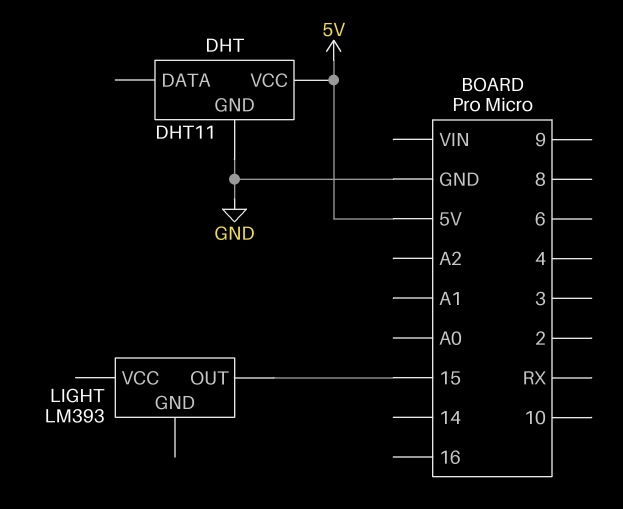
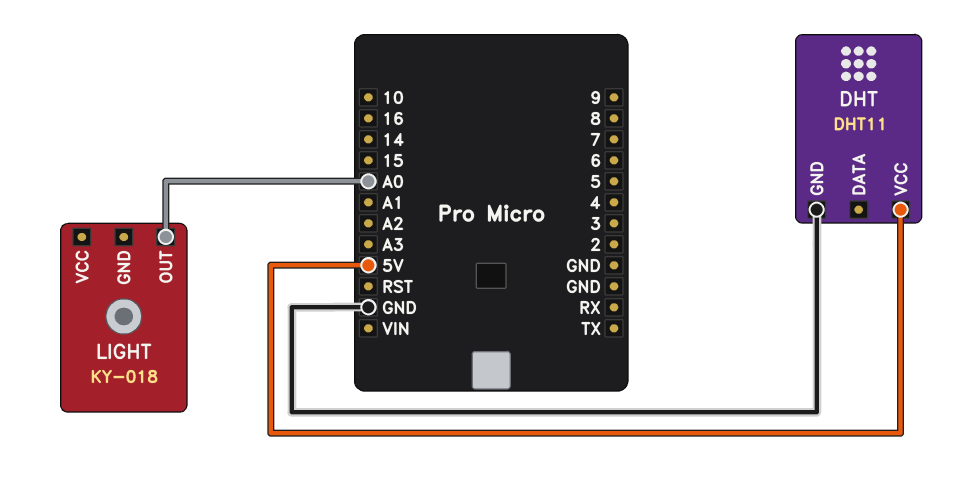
LIGHT: LM393 -> KY-018
LIGHT pin OUT: 15 -> A0

